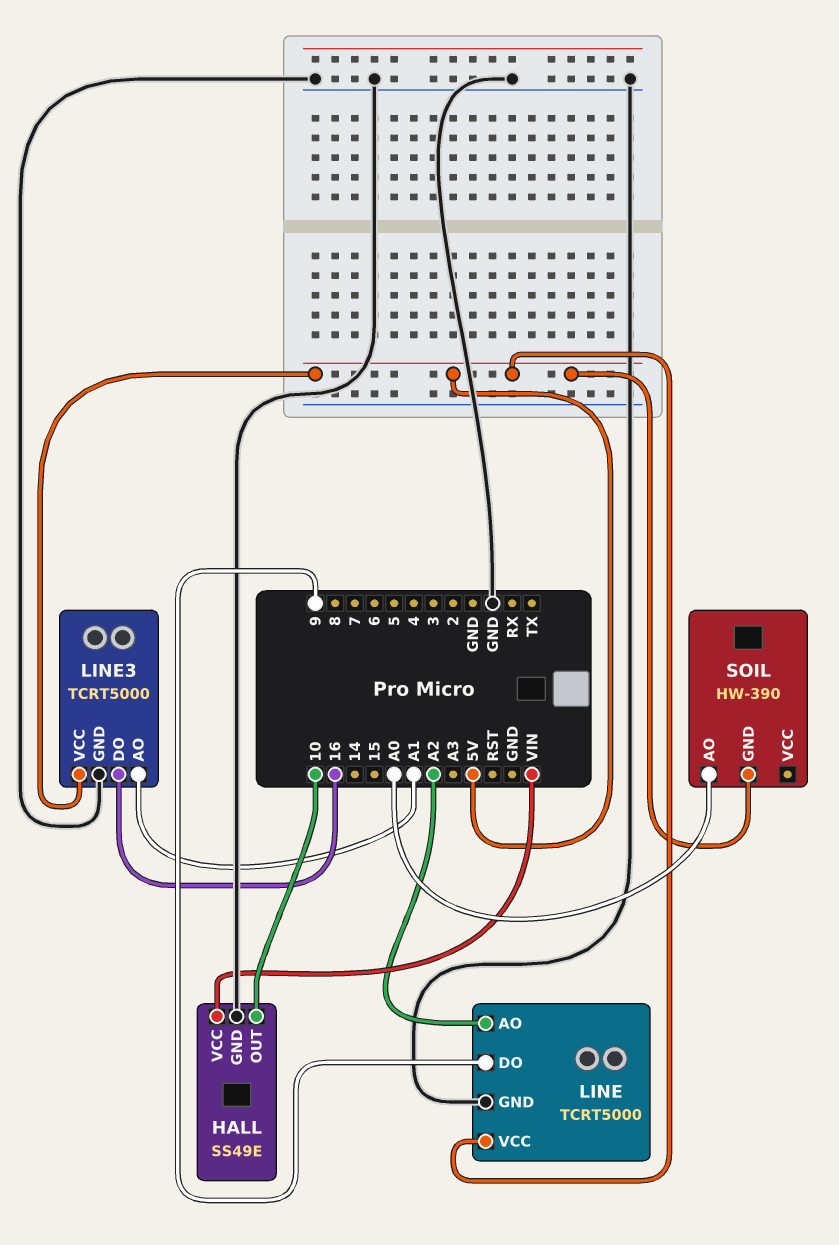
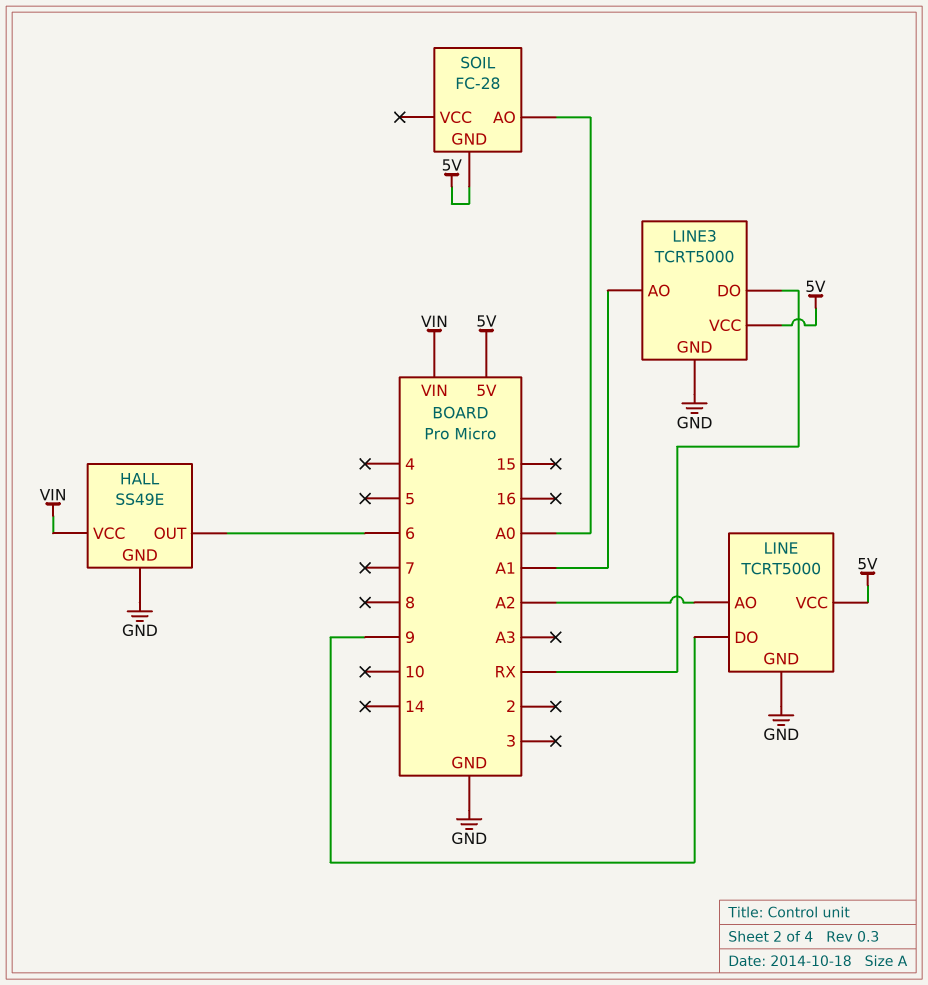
HALL pin OUT: 10 -> 6
LINE3 pin DO: 16 -> RX
SOIL: HW-390 -> FC-28

